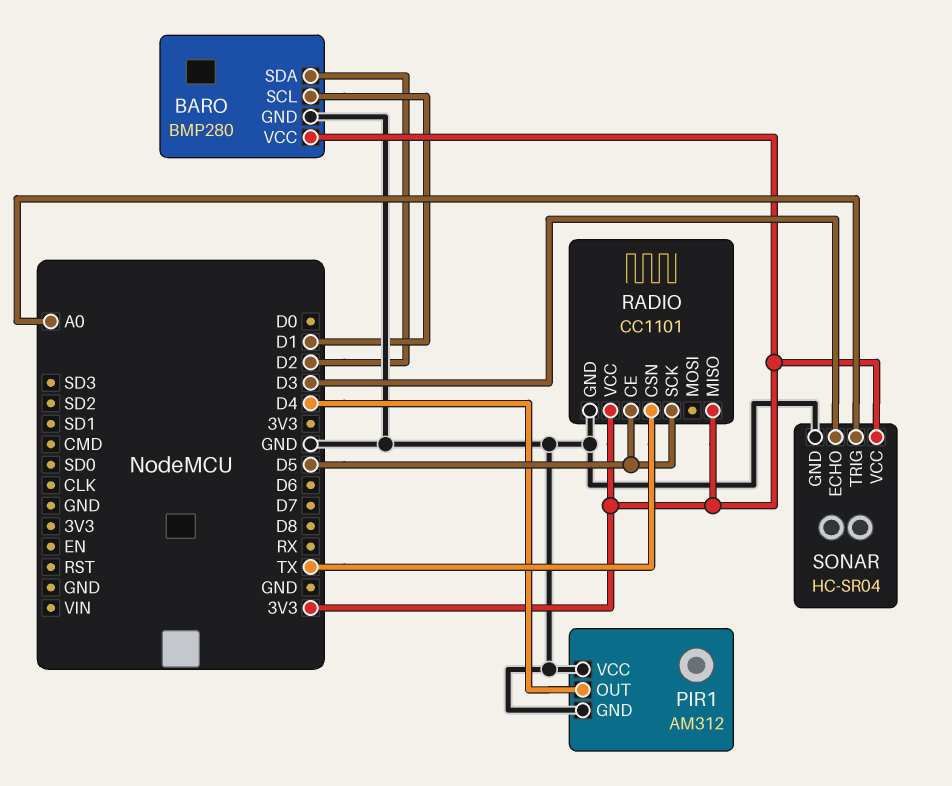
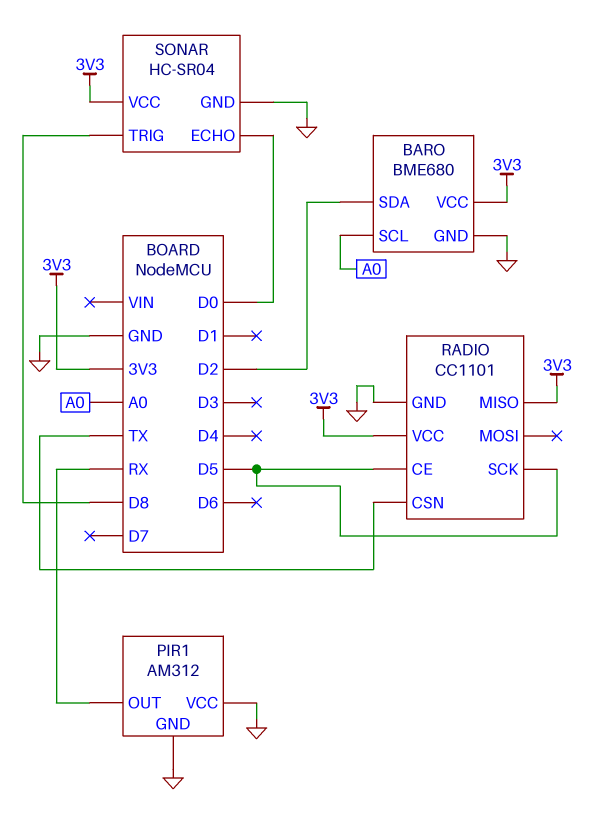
BARO: BMP280 -> BME680
BARO pin SCL: D1 -> A0
PIR1 pin OUT: D4 -> RX
SONAR pin ECHO: D3 -> D0
SONAR pin TRIG: A0 -> D8

